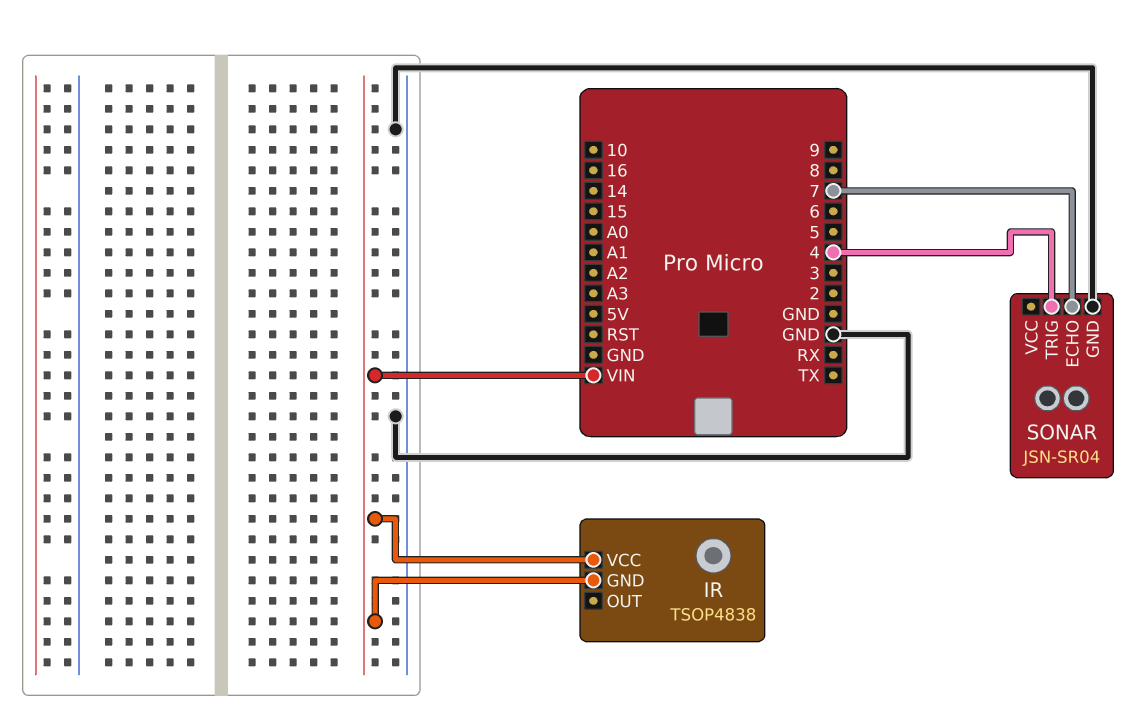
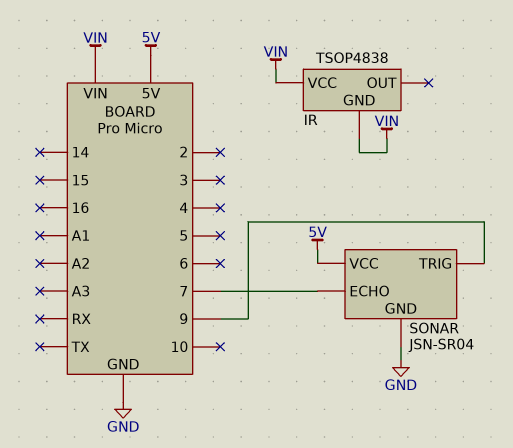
SONAR pin TRIG: 4 -> 9
SONAR pin VCC: none -> 5V

